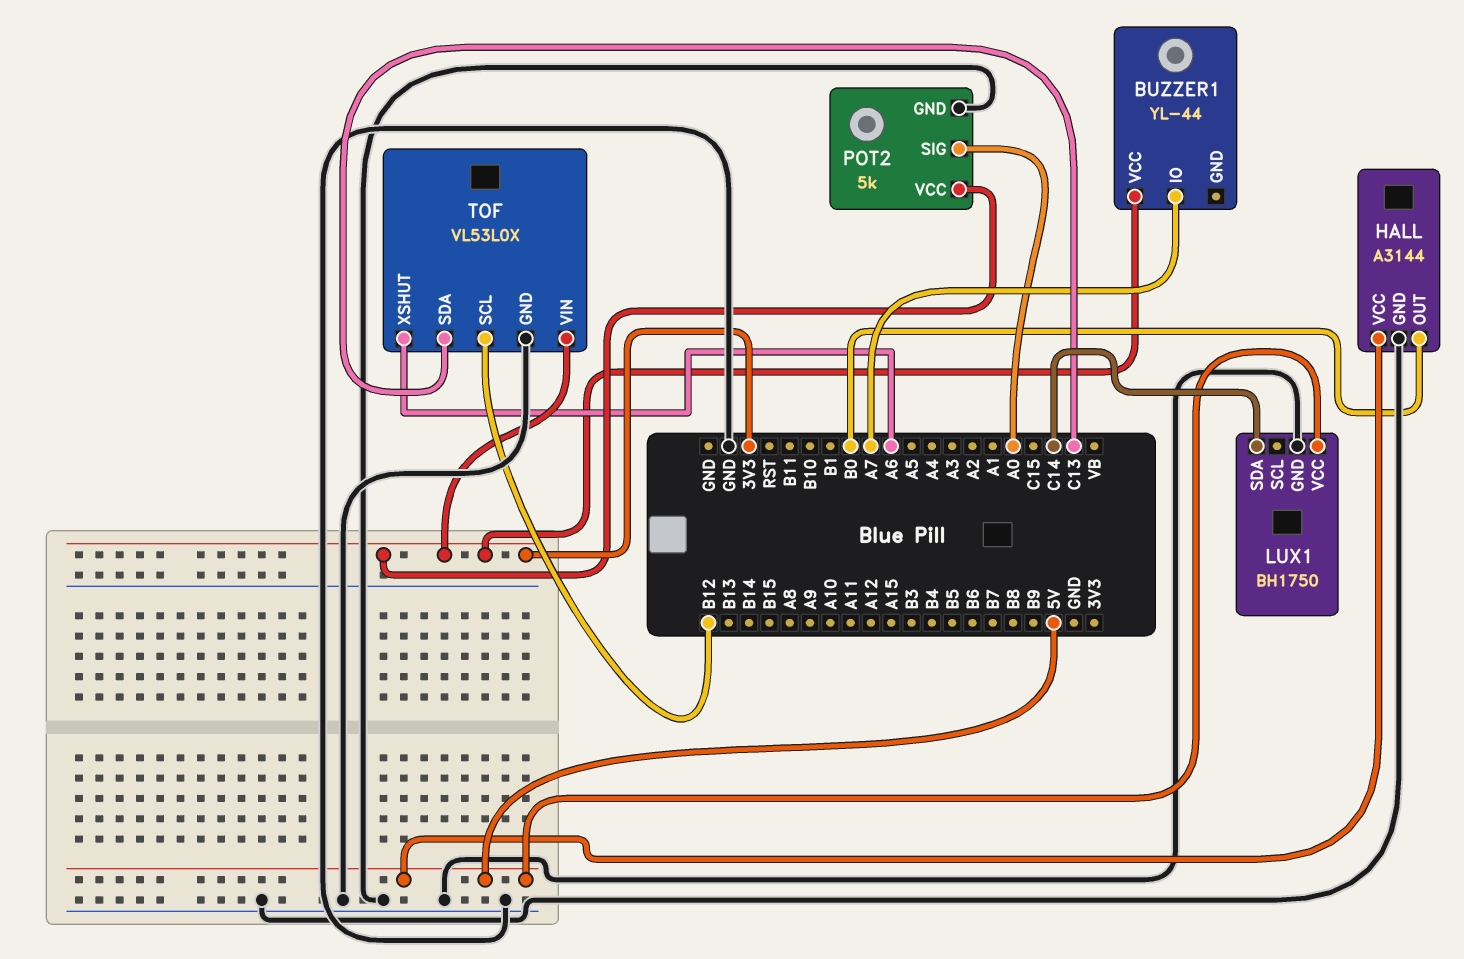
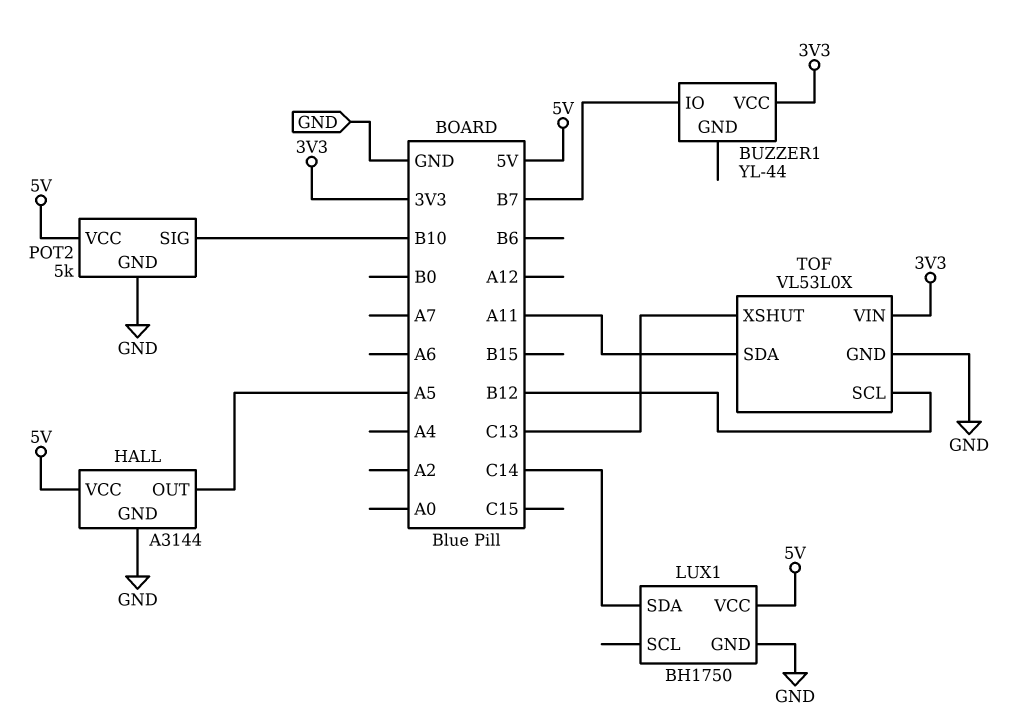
BUZZER1 pin IO: A7 -> B7
HALL pin OUT: B0 -> A5
POT2 pin SIG: A0 -> B10
POT2 pin VCC: 3V3 -> 5V
TOF pin SDA: C13 -> A11
TOF pin XSHUT: A6 -> C13

